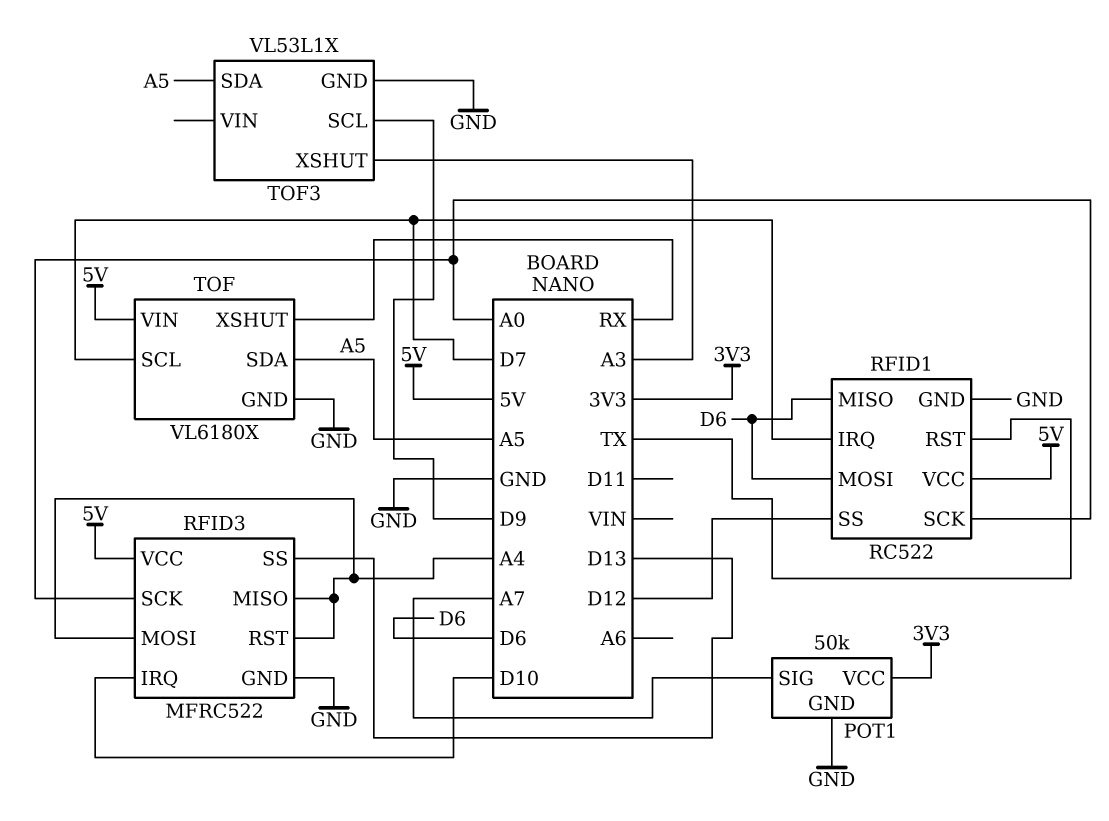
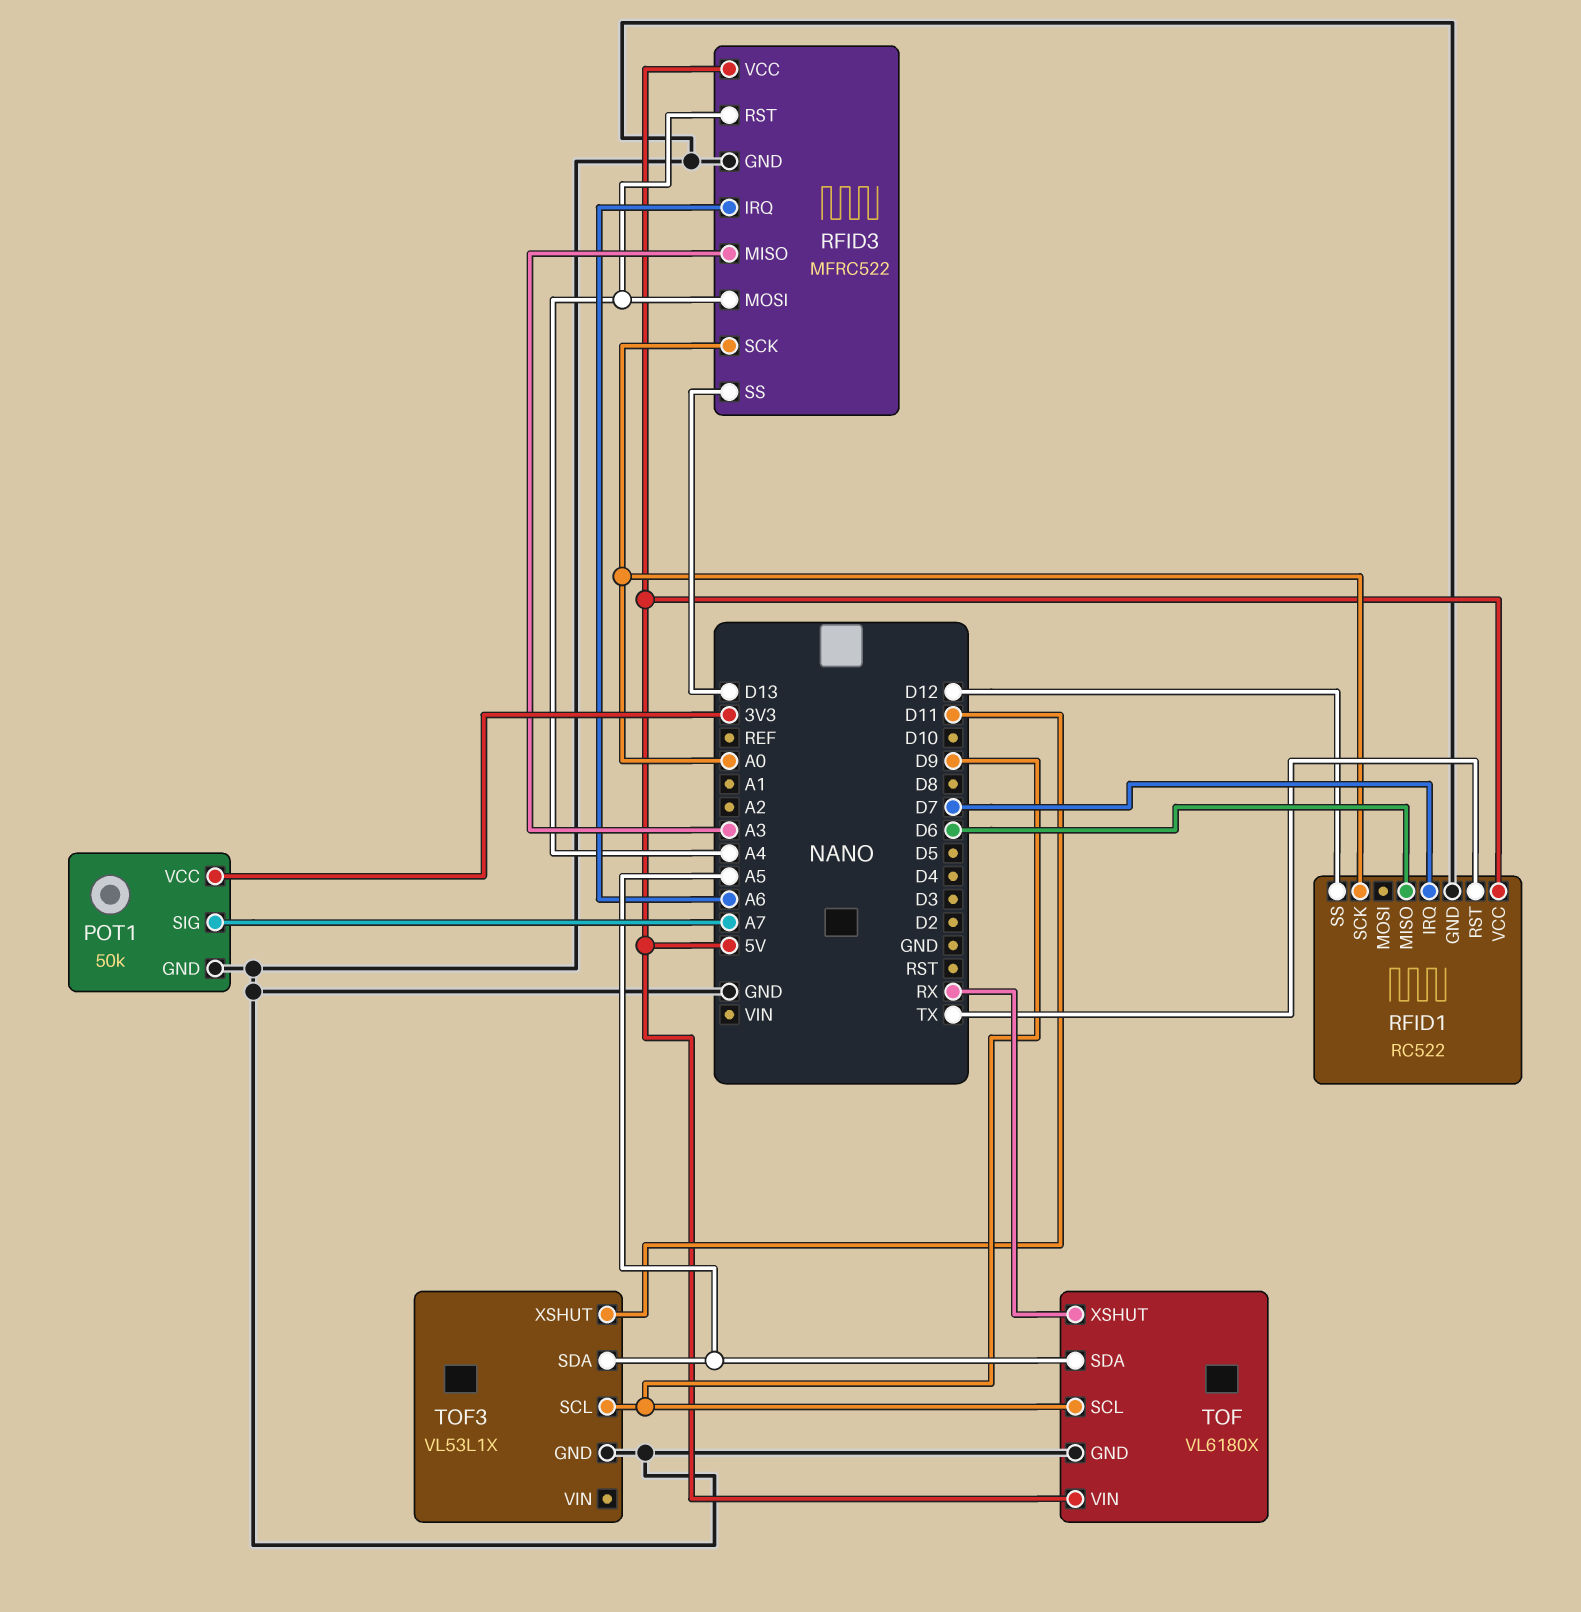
RFID1 pin MOSI: D6 -> none
RFID3 pin IRQ: D10 -> A6
RFID3 pin MISO: A4 -> A3
TOF pin SCL: D7 -> D9
TOF3 pin XSHUT: A3 -> D11

